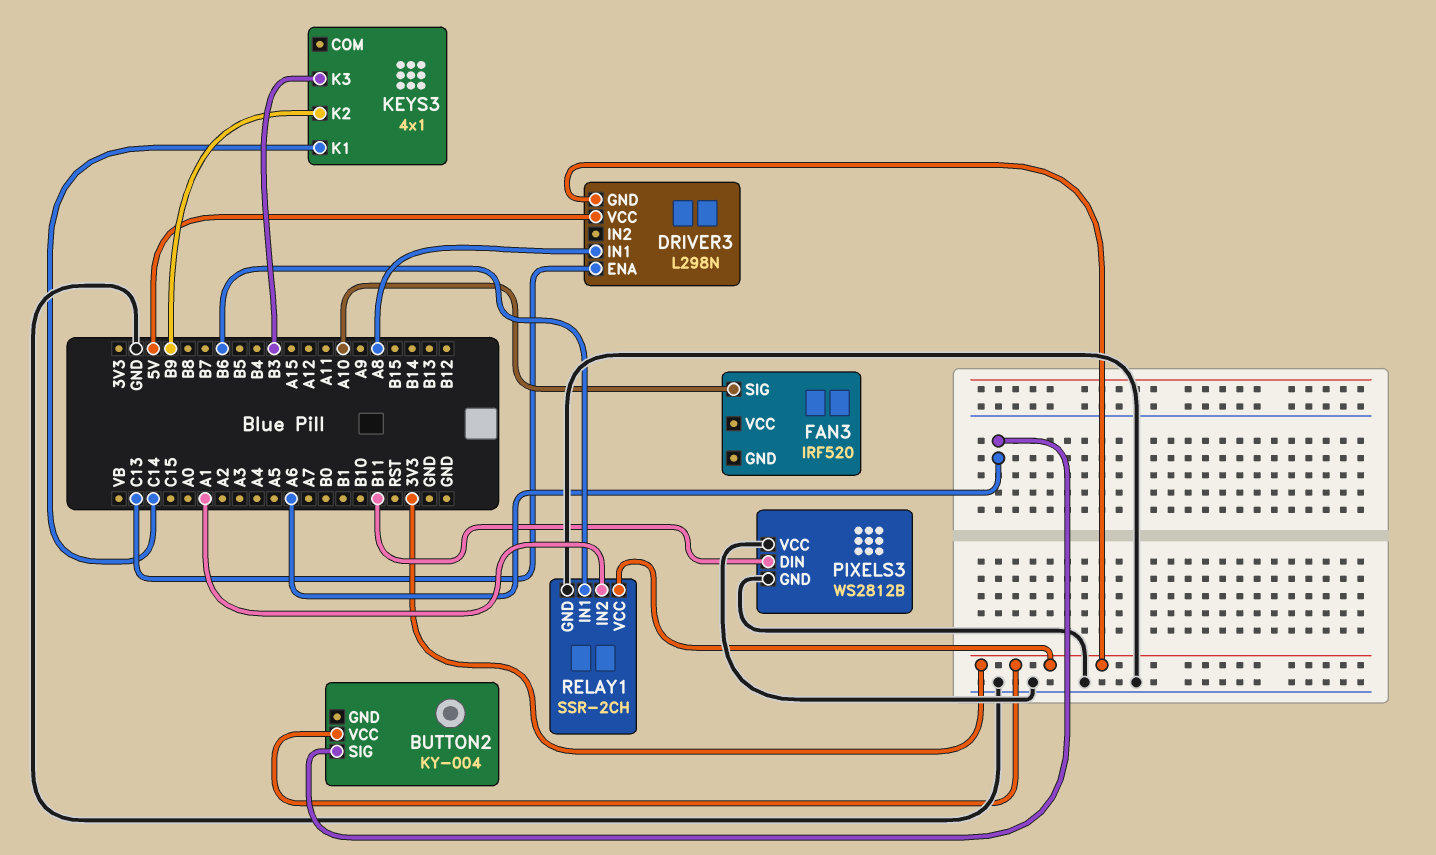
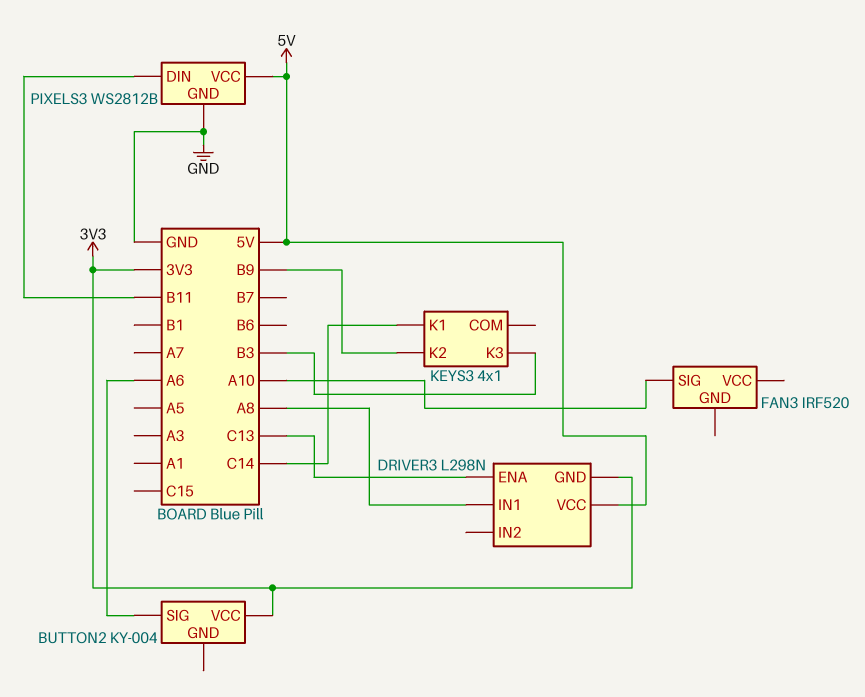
PIXELS3 pin VCC: GND -> 5V
RELAY1: SSR-2CH -> none
RELAY1 pin GND: GND -> none
RELAY1 pin IN1: B6 -> none
RELAY1 pin IN2: A1 -> none
RELAY1 pin VCC: 3V3 -> none

